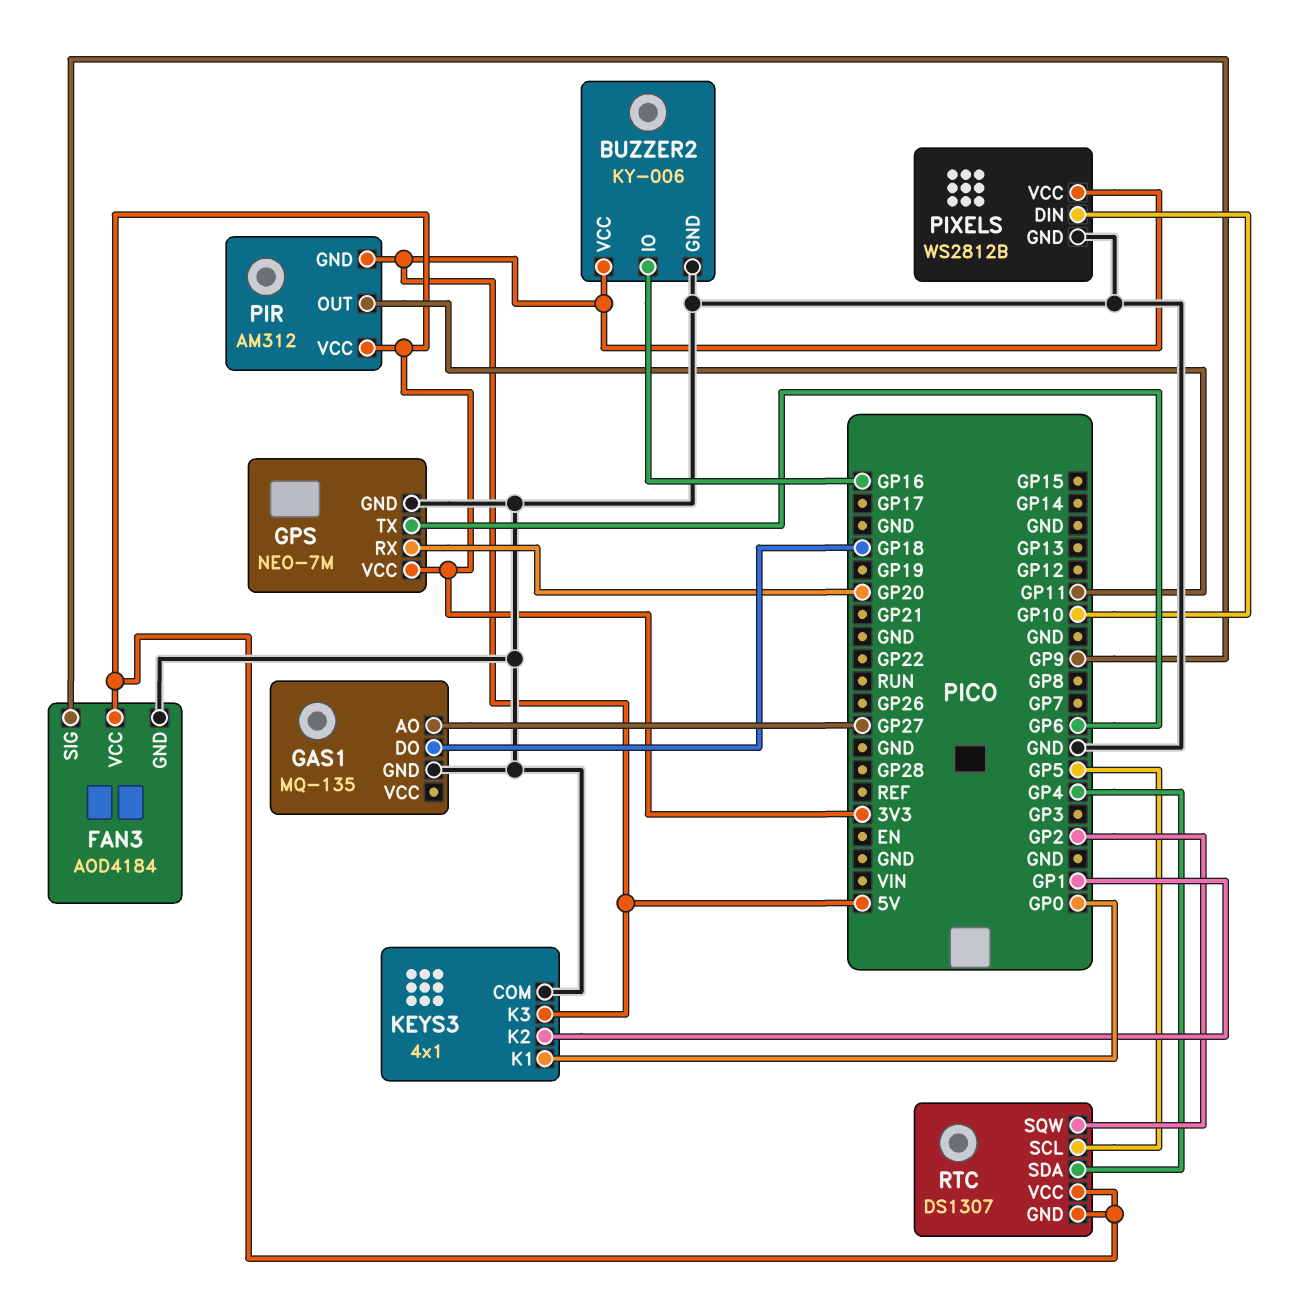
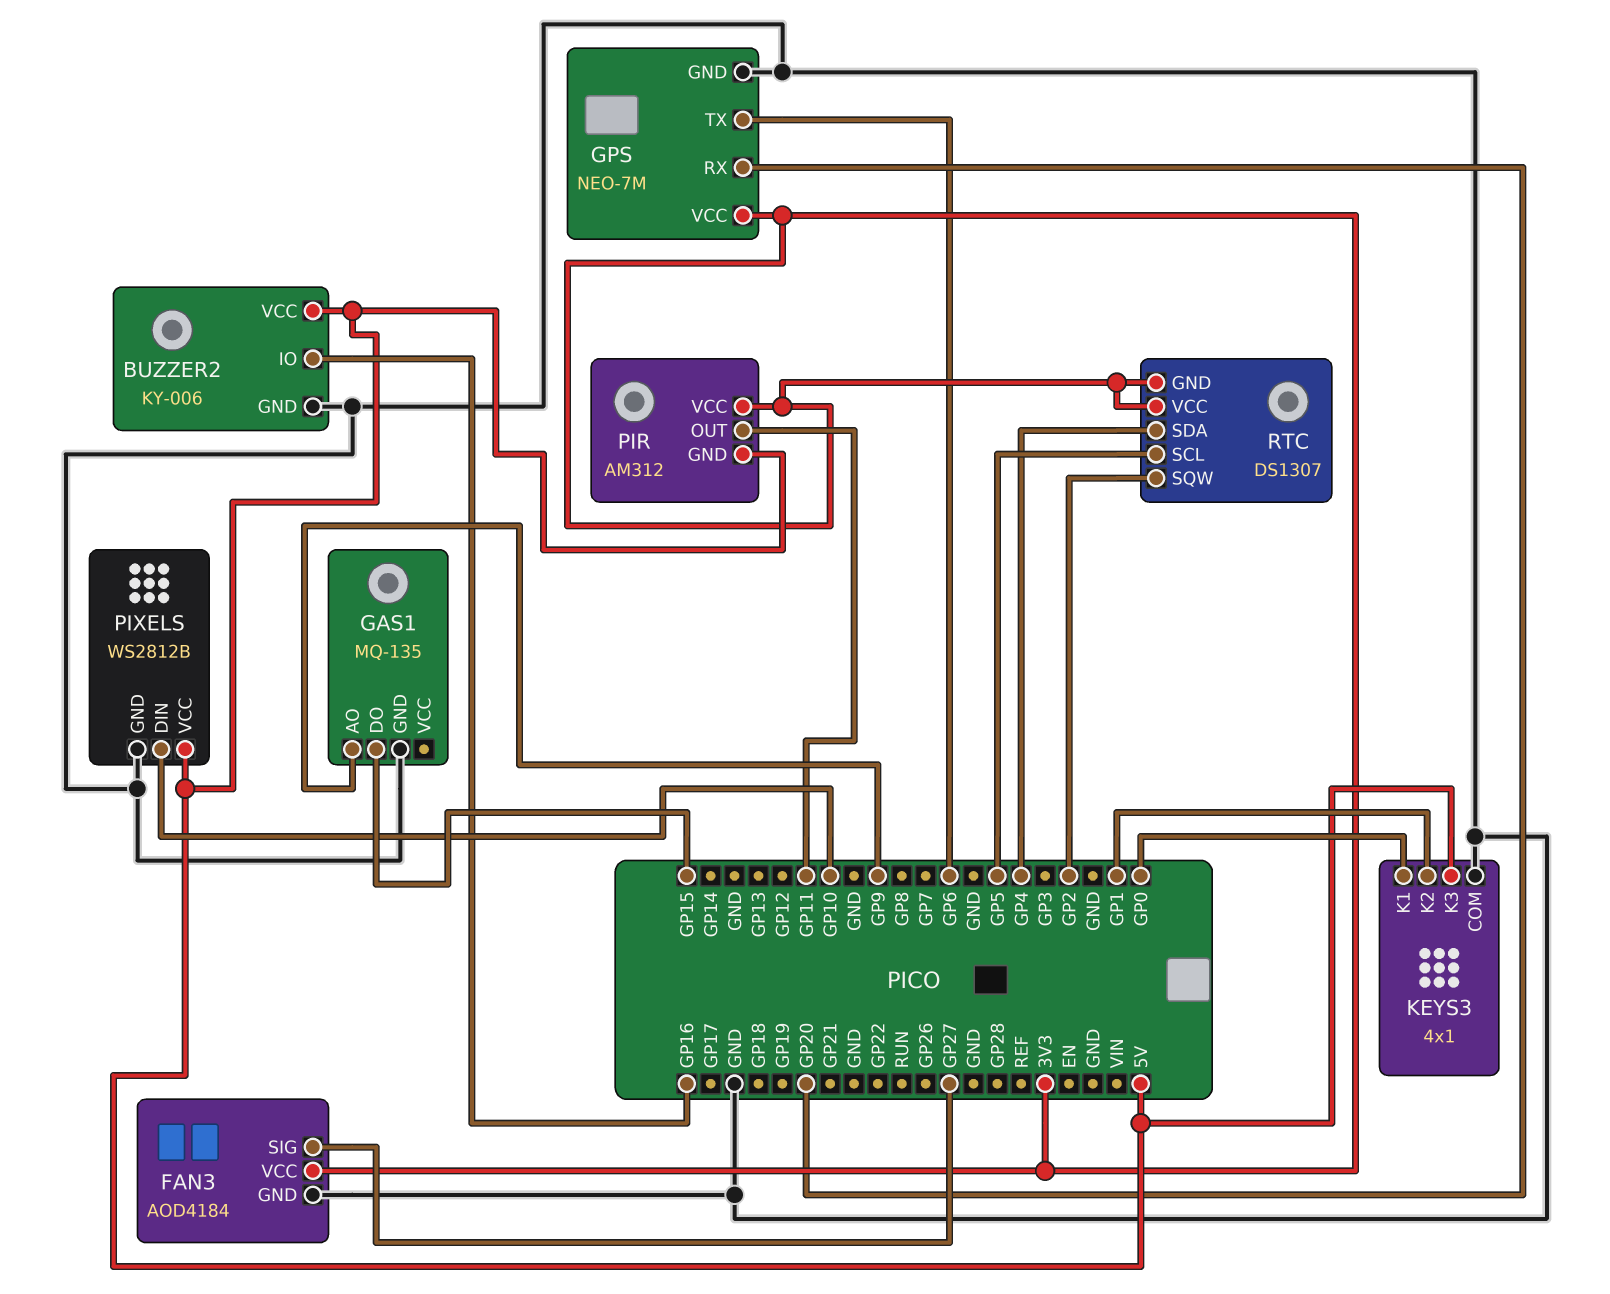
FAN3 pin SIG: GP9 -> GP27
GAS1 pin AO: GP27 -> GP9
GAS1 pin DO: GP18 -> GP15

